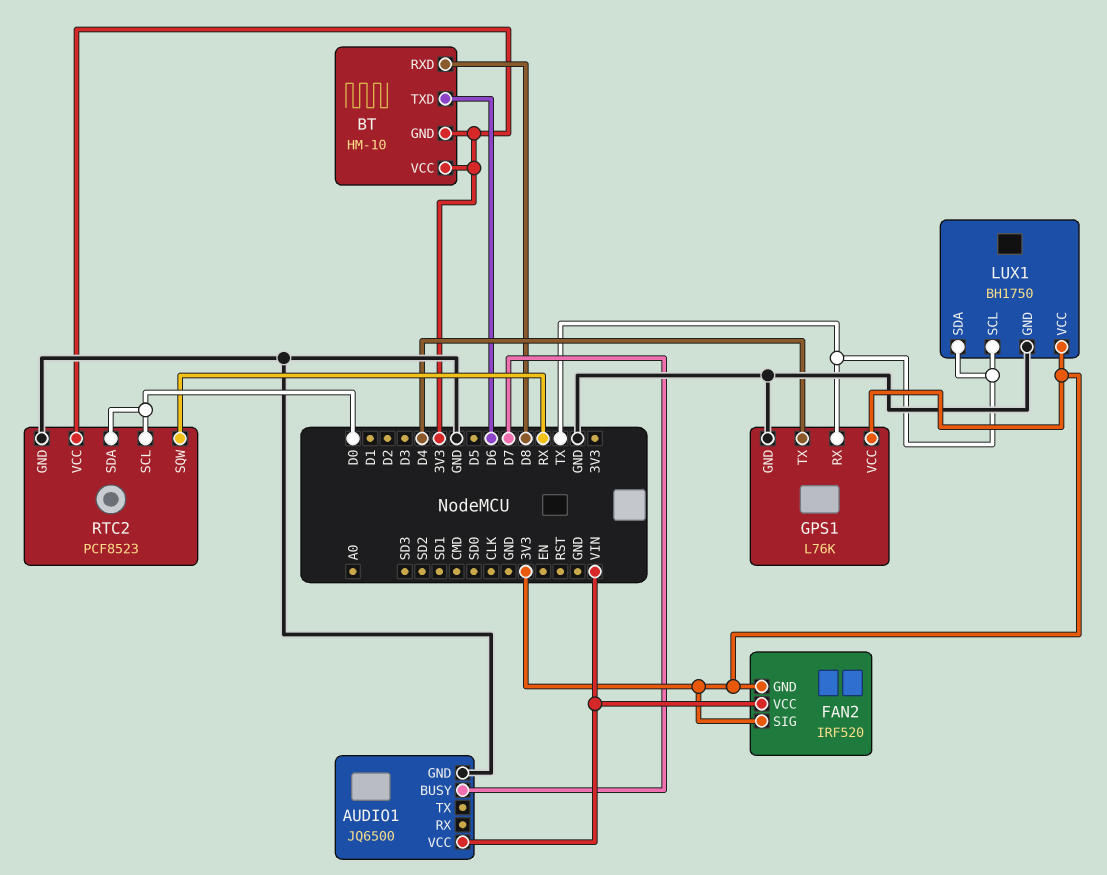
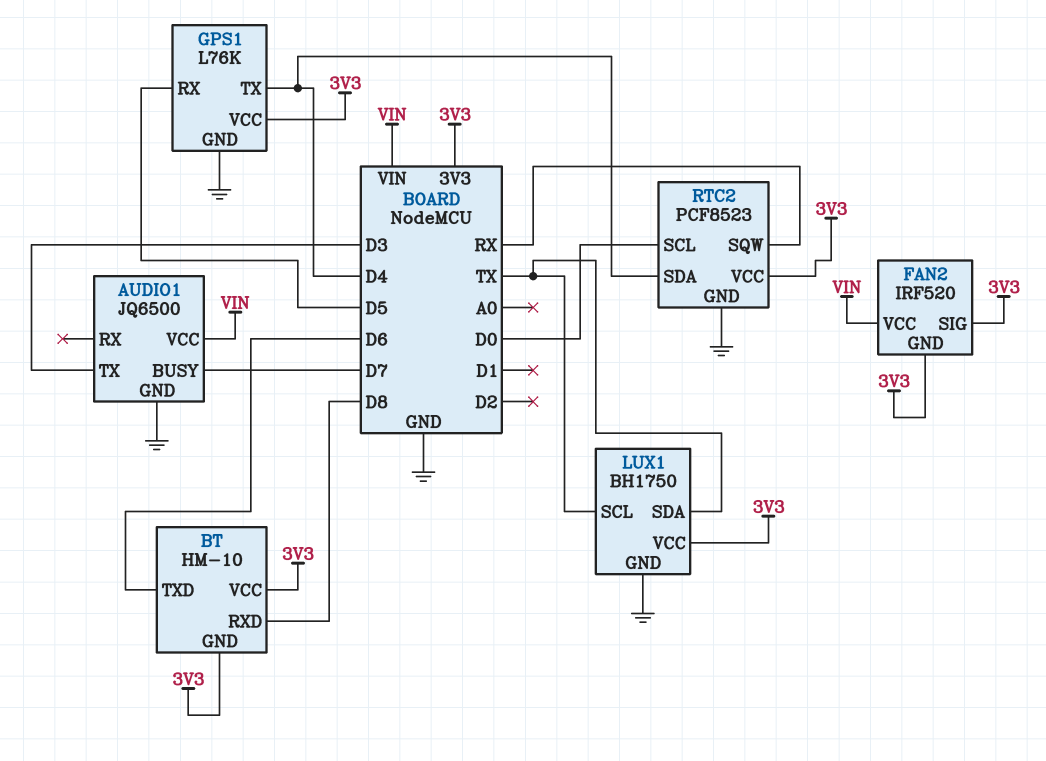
AUDIO1 pin TX: none -> D3
GPS1 pin RX: TX -> D5
RTC2 pin SDA: D0 -> D4

